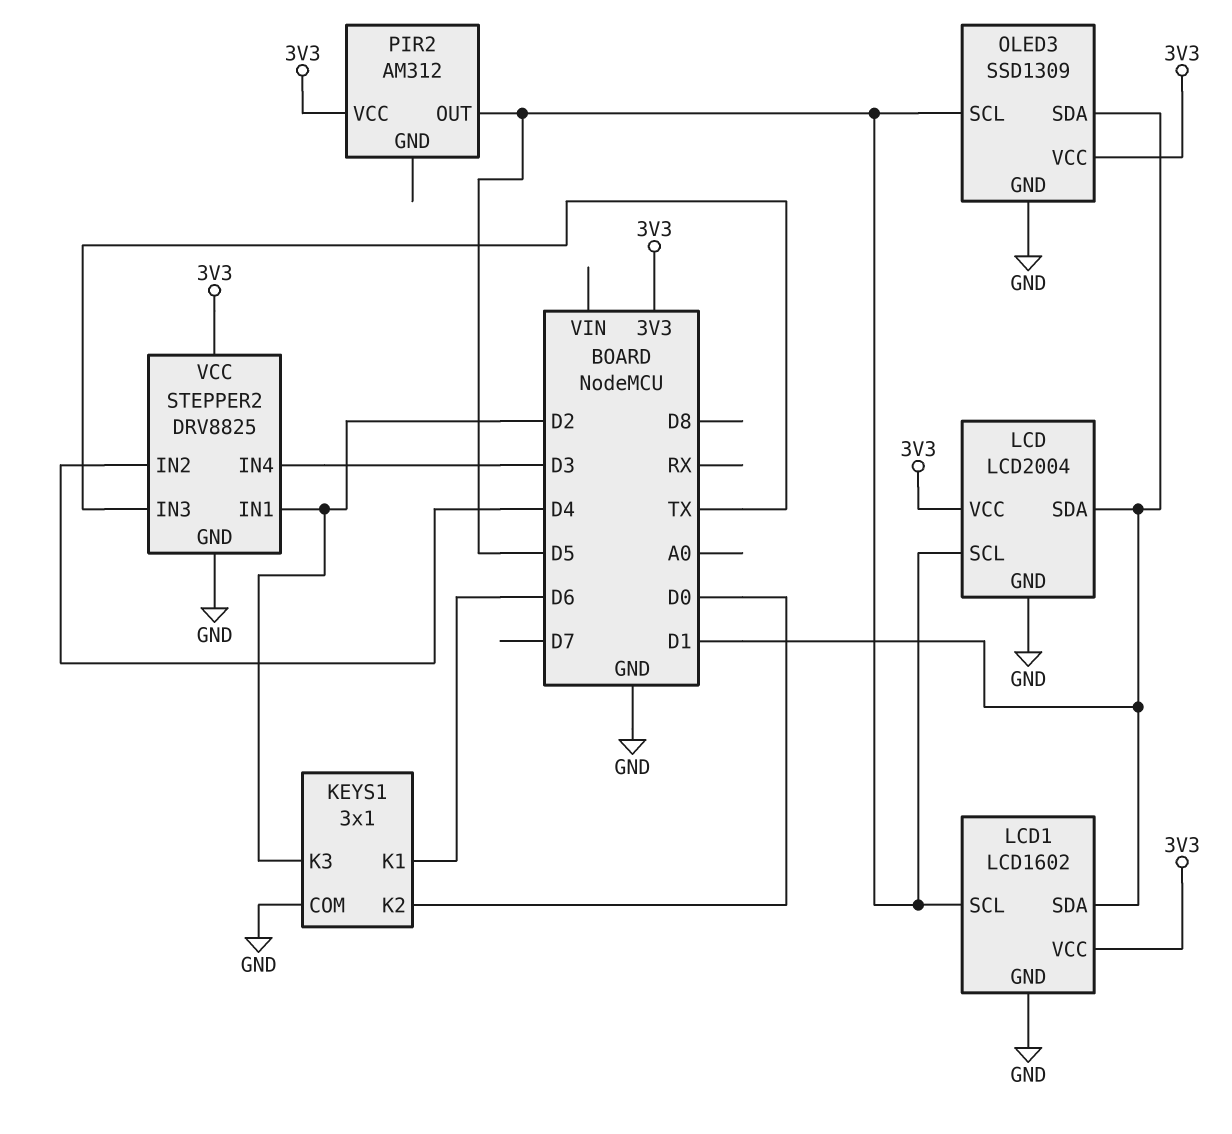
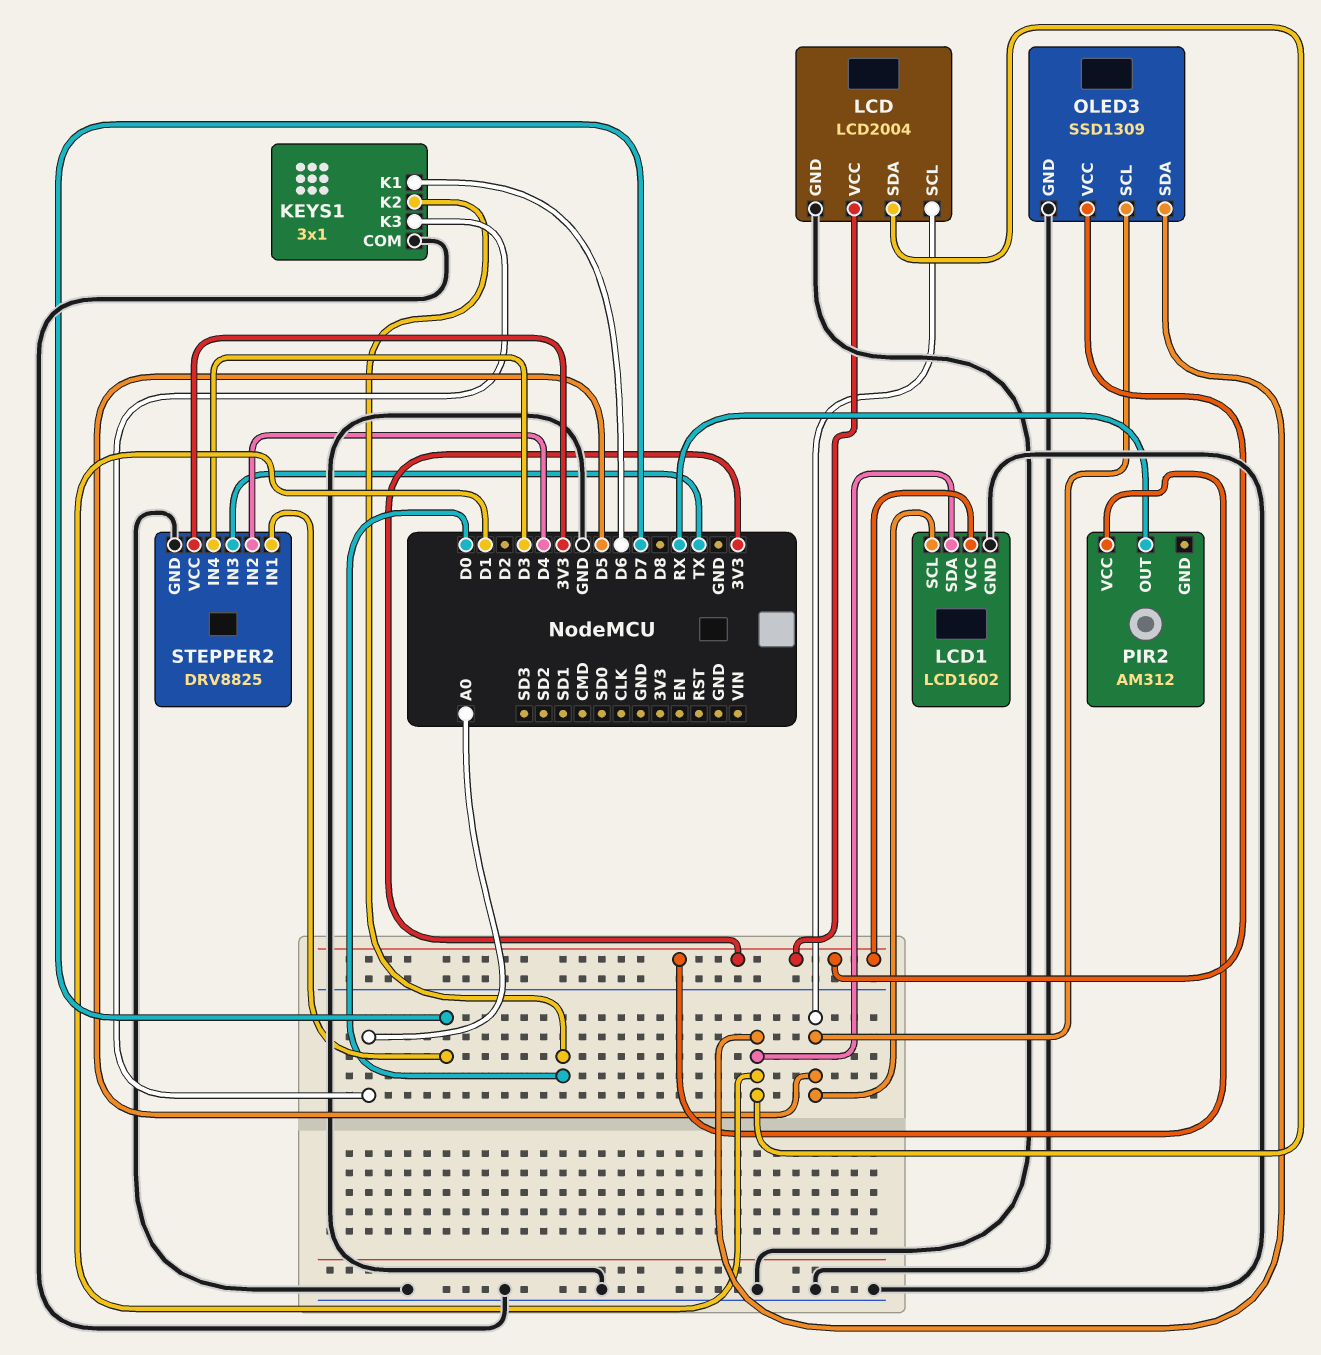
KEYS1 pin K3: D2 -> A0
PIR2 pin OUT: D5 -> RX
STEPPER2 pin IN1: D2 -> D7

